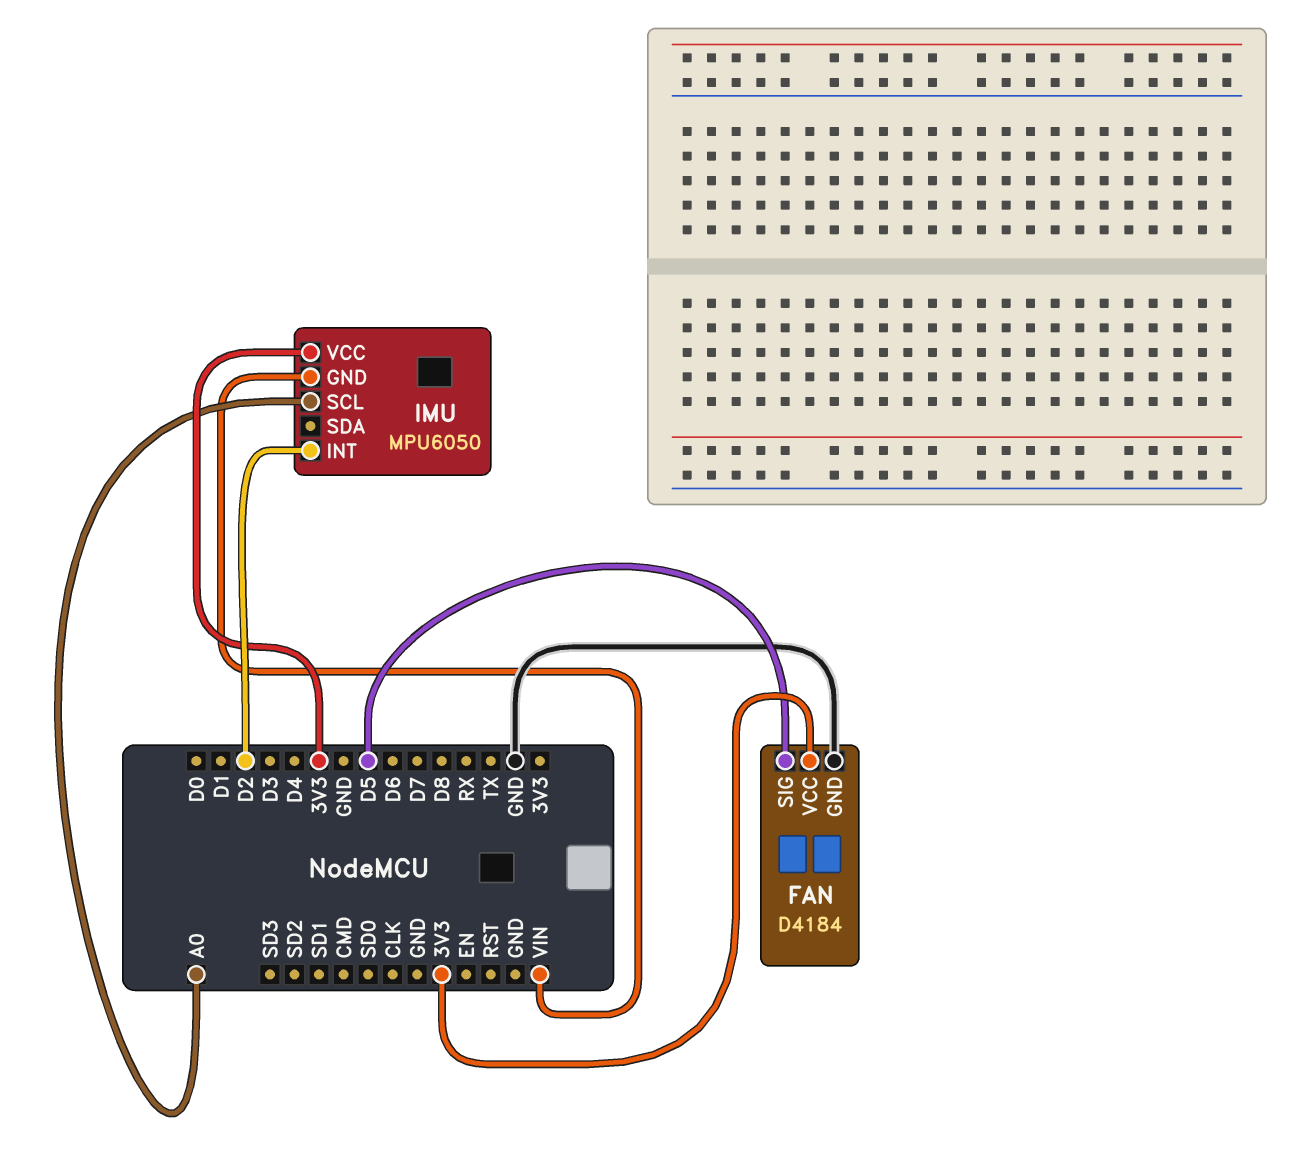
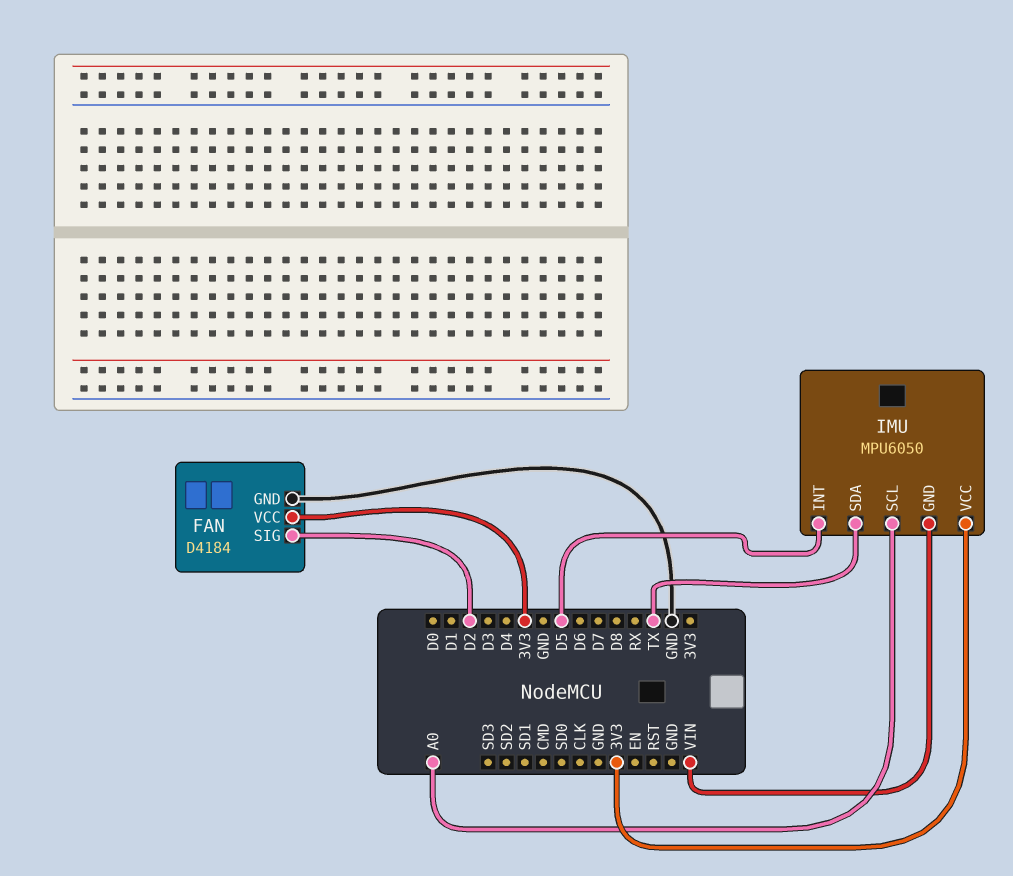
FAN pin SIG: D5 -> D2
IMU pin INT: D2 -> D5
IMU pin SDA: none -> TX

